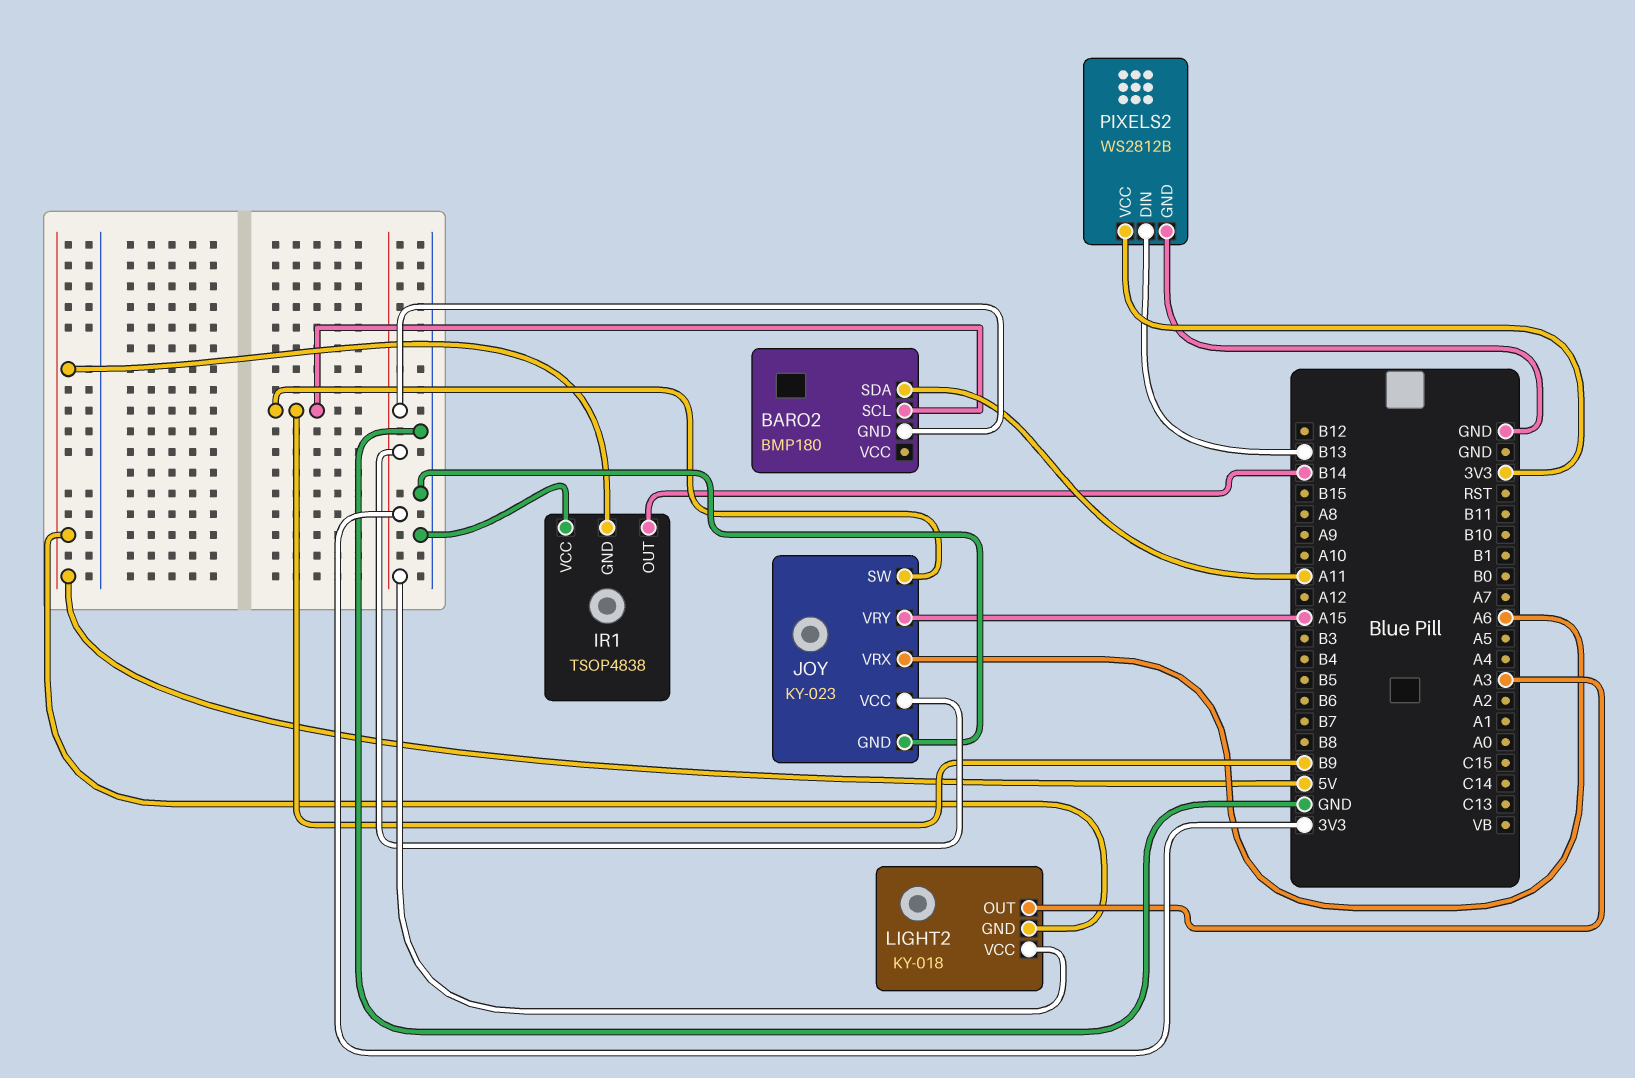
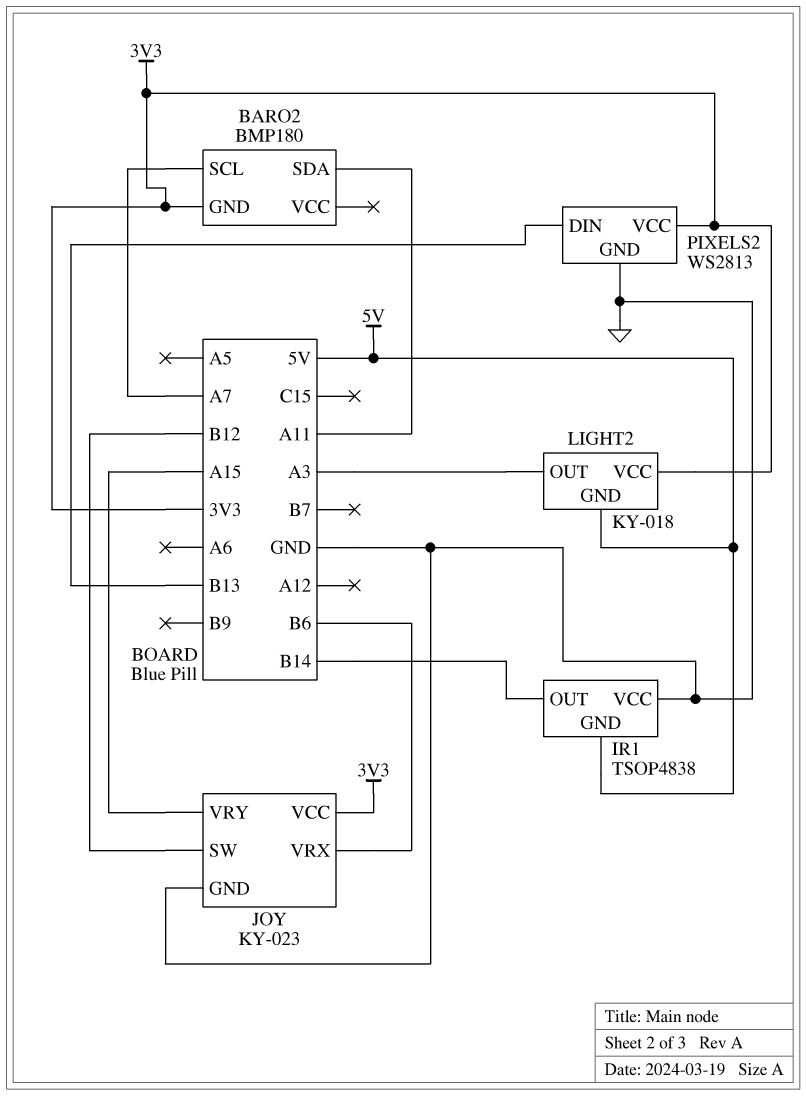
BARO2 pin SCL: B9 -> A7
JOY pin SW: B9 -> B12
JOY pin VRX: A6 -> B6
PIXELS2: WS2812B -> WS2813

